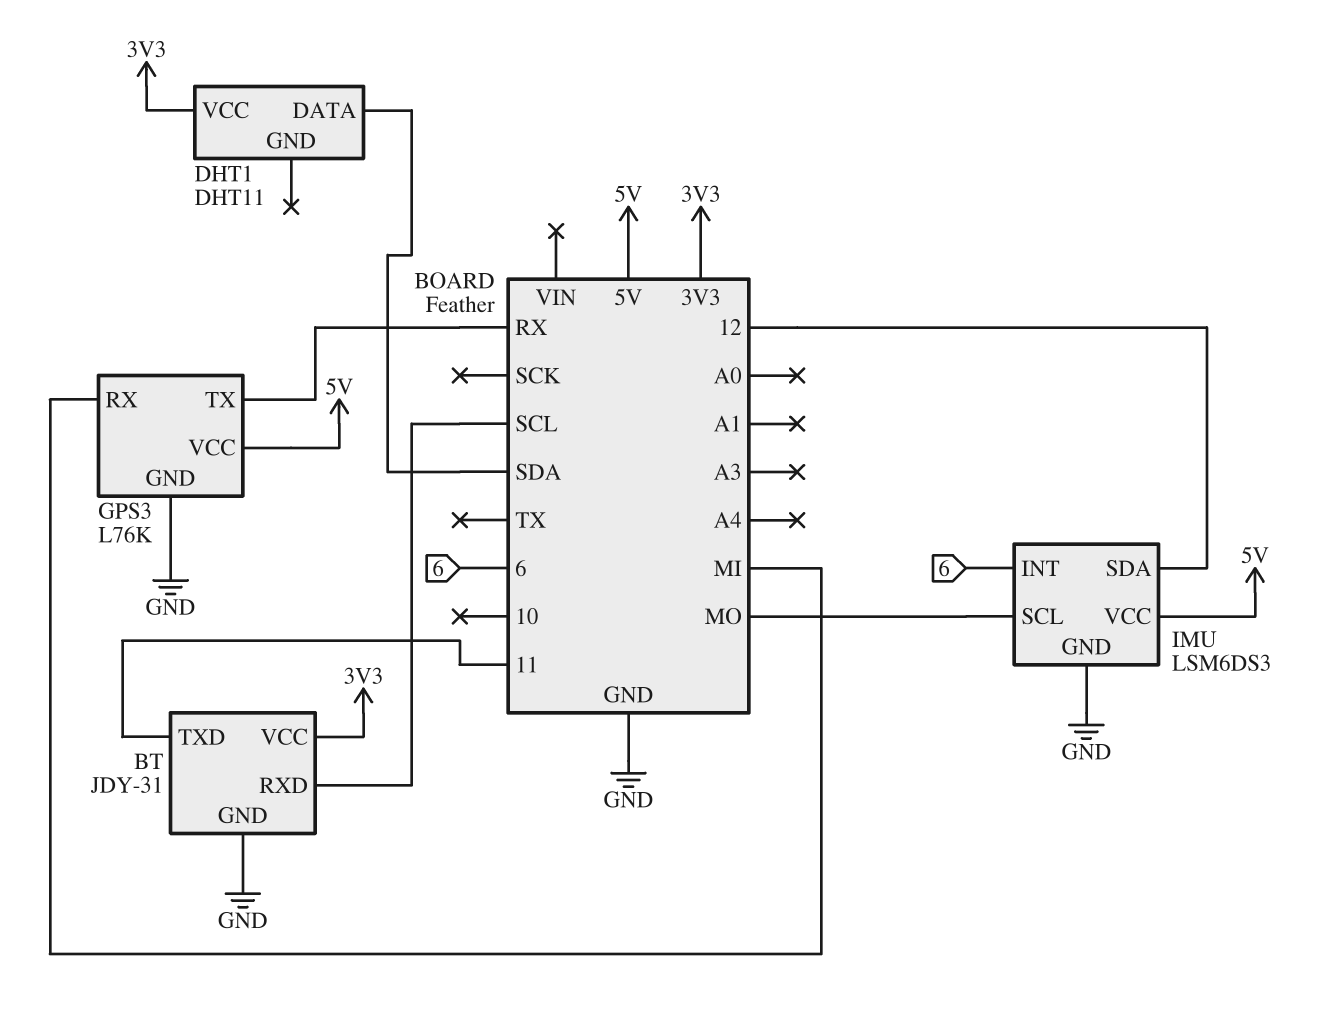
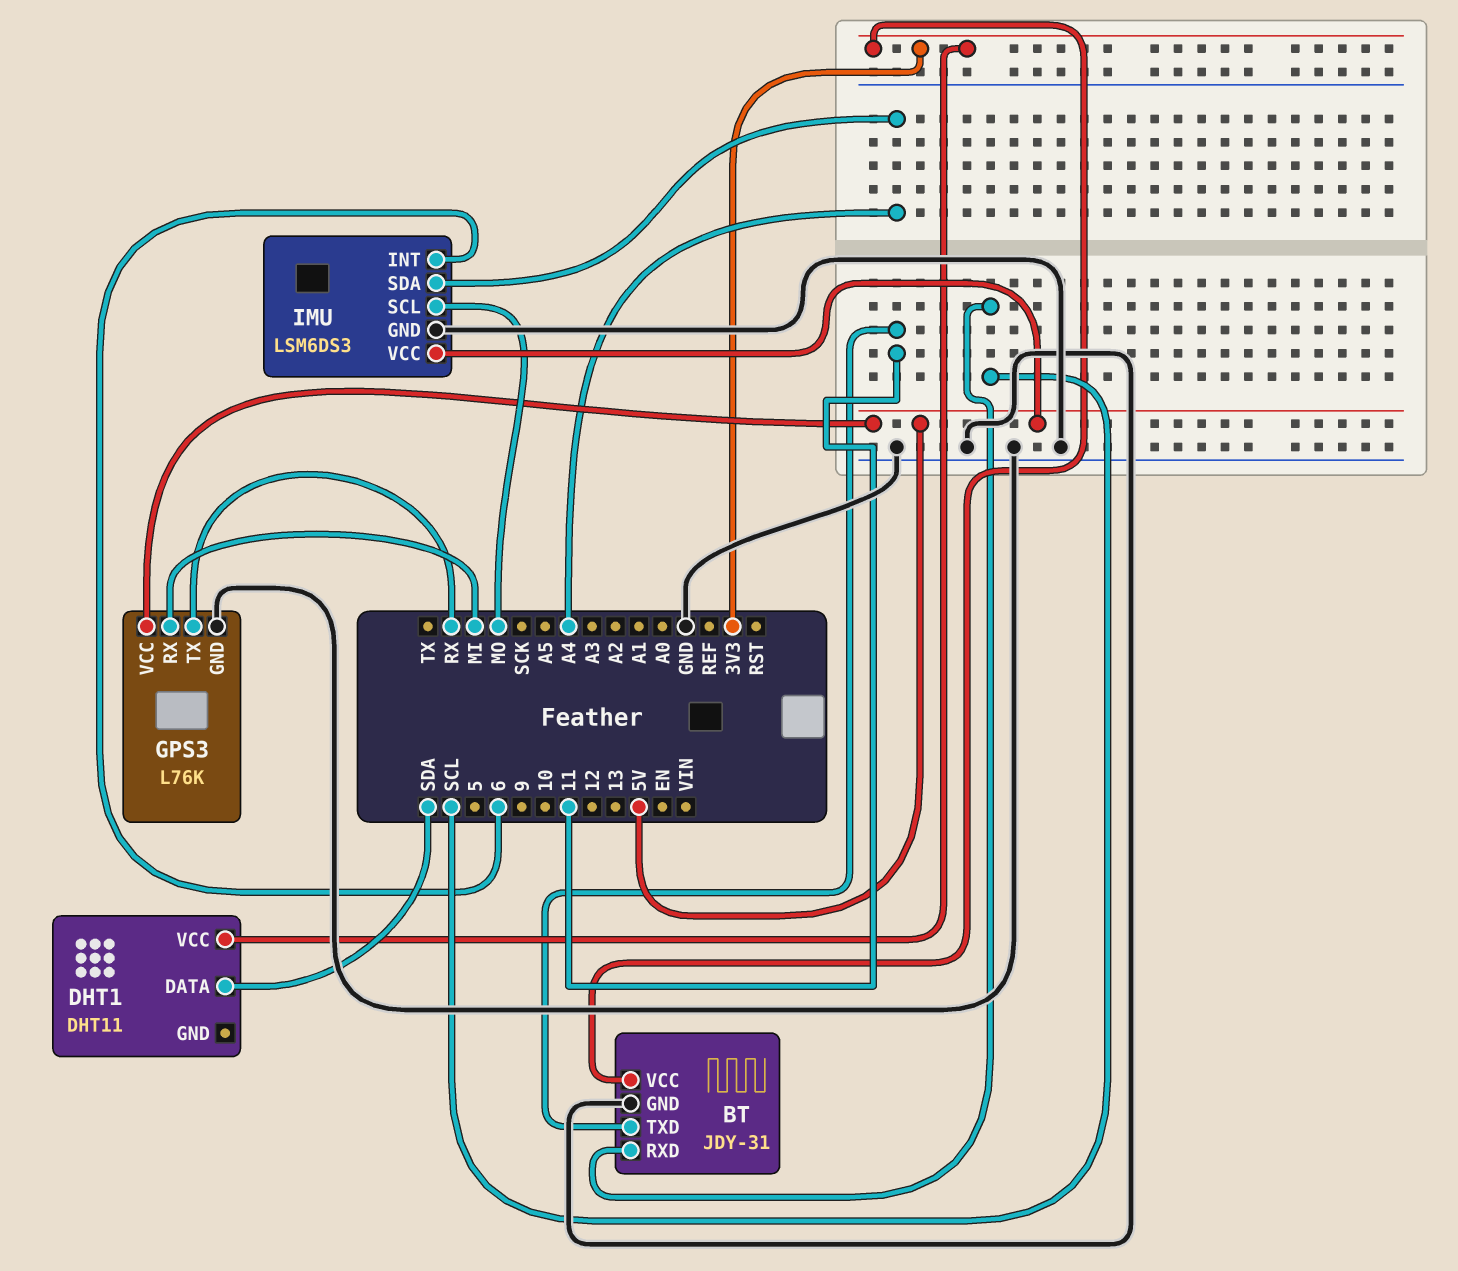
IMU pin SDA: 12 -> A4

